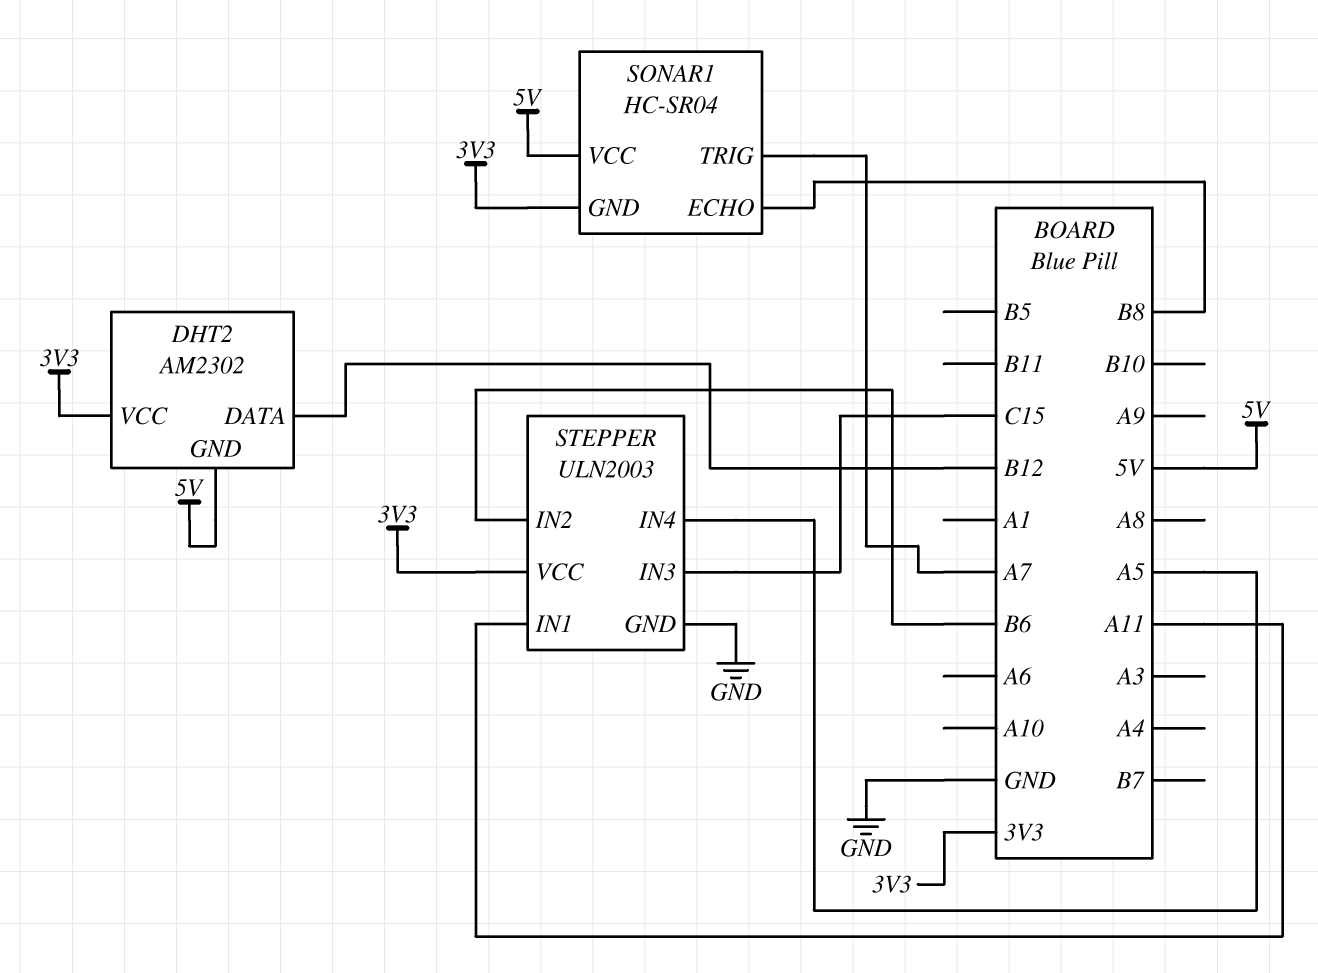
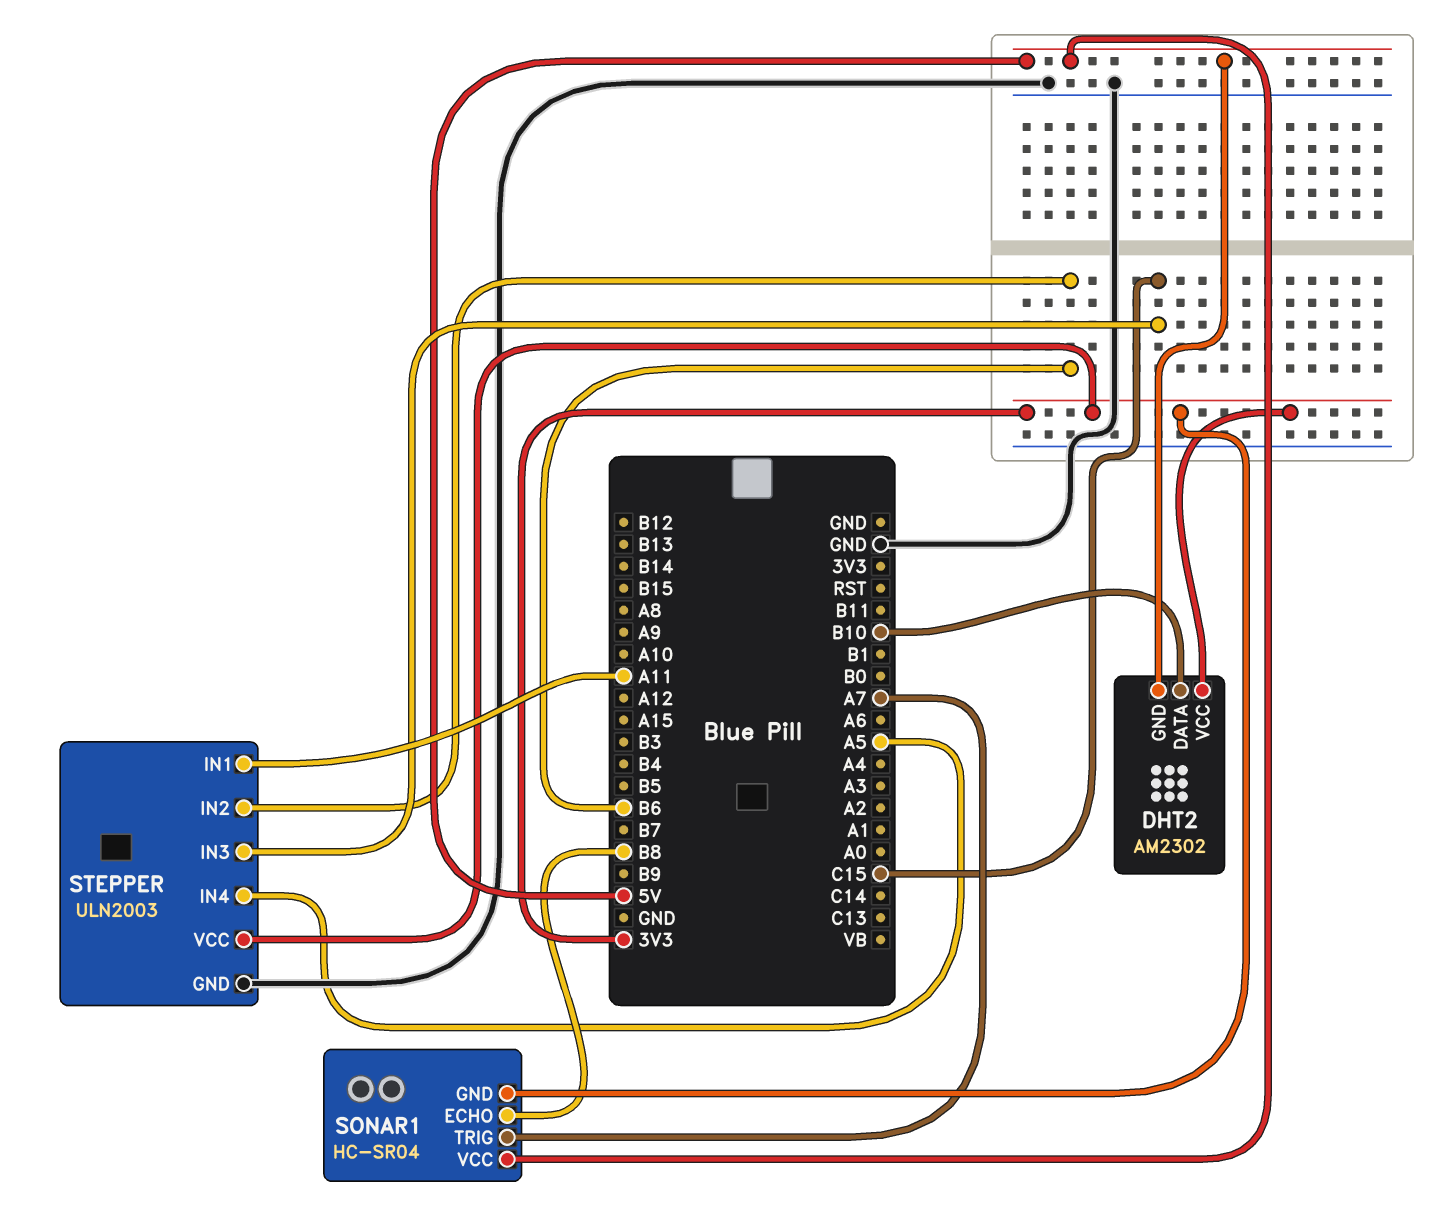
DHT2 pin DATA: B12 -> B10

